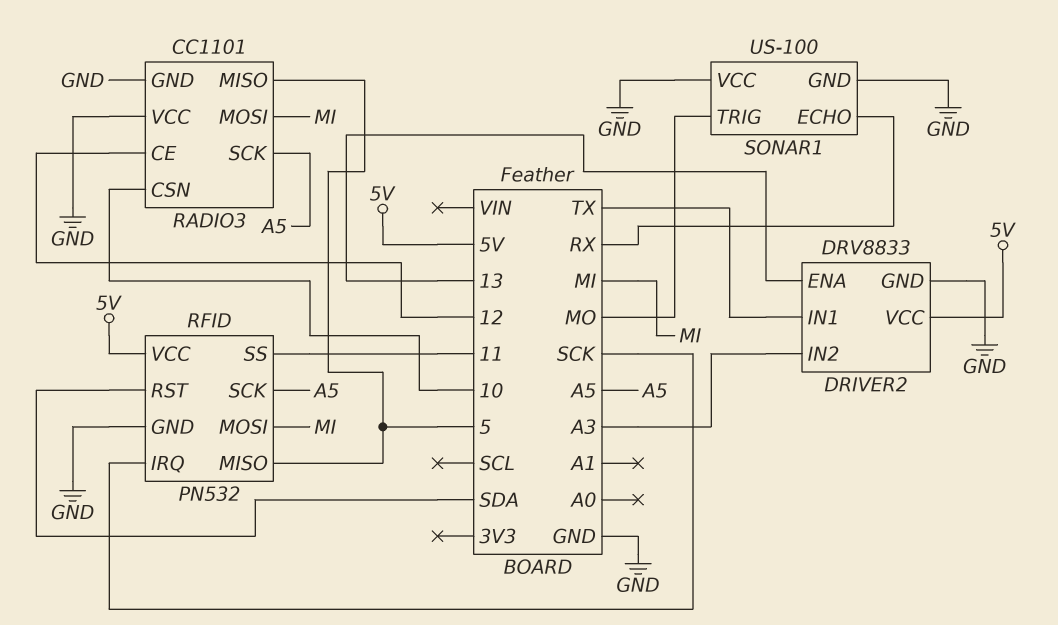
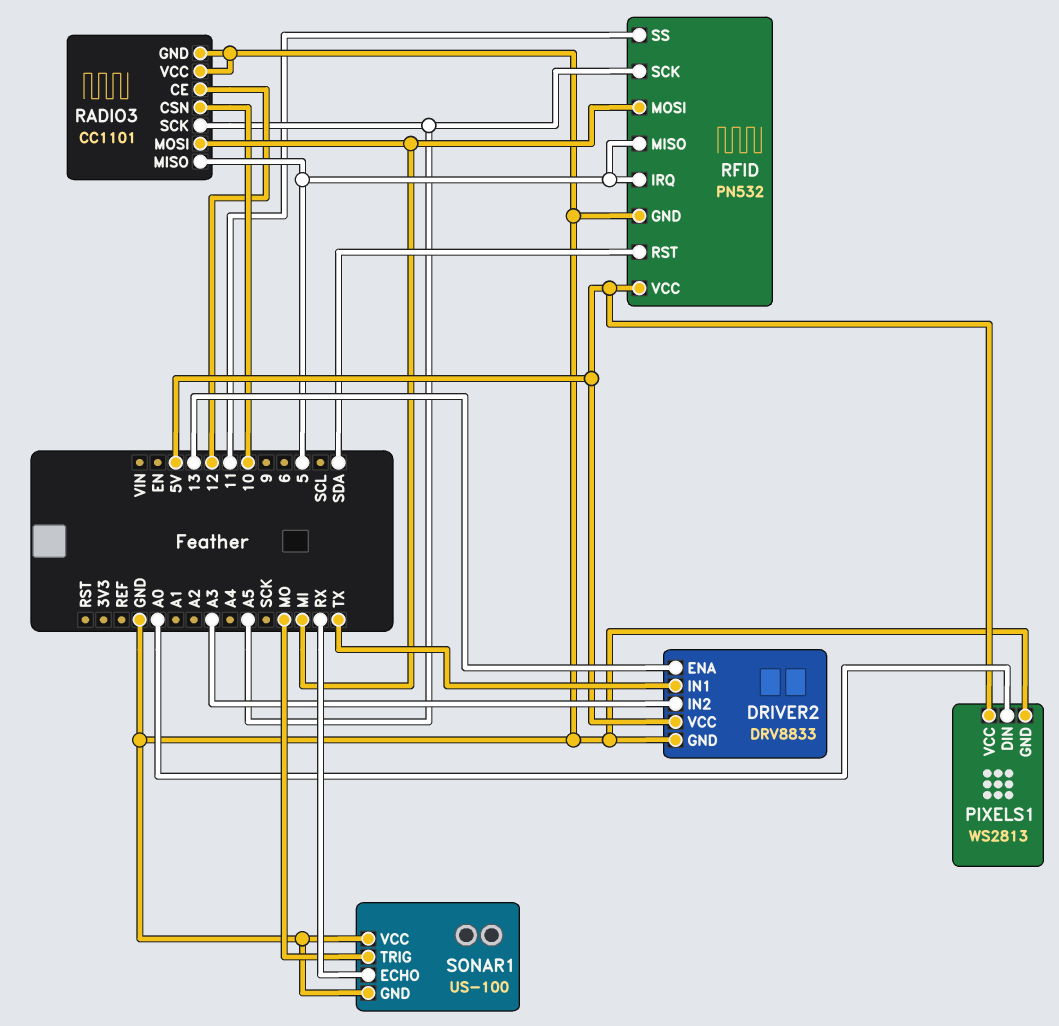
PIXELS1: none -> WS2813
PIXELS1 pin DIN: none -> A0
PIXELS1 pin GND: none -> GND
PIXELS1 pin VCC: none -> 5V
RFID pin IRQ: SCK -> 5

